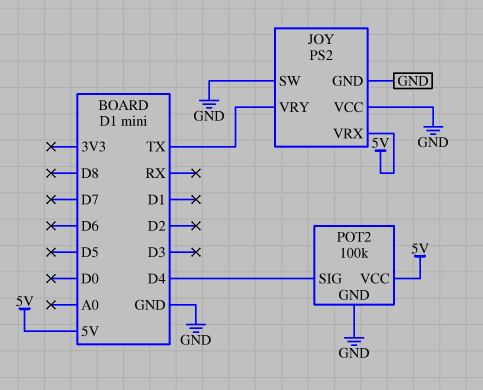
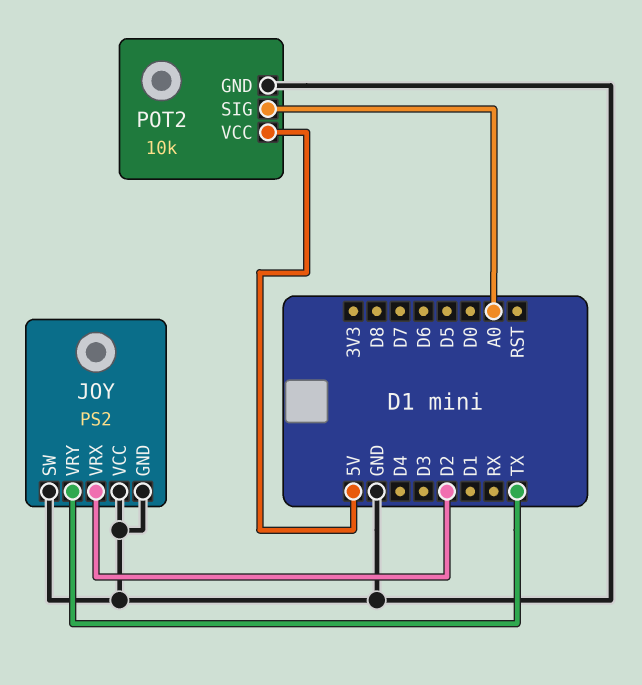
JOY pin VRX: 5V -> D2
POT2: 100k -> 10k
POT2 pin SIG: D4 -> A0

